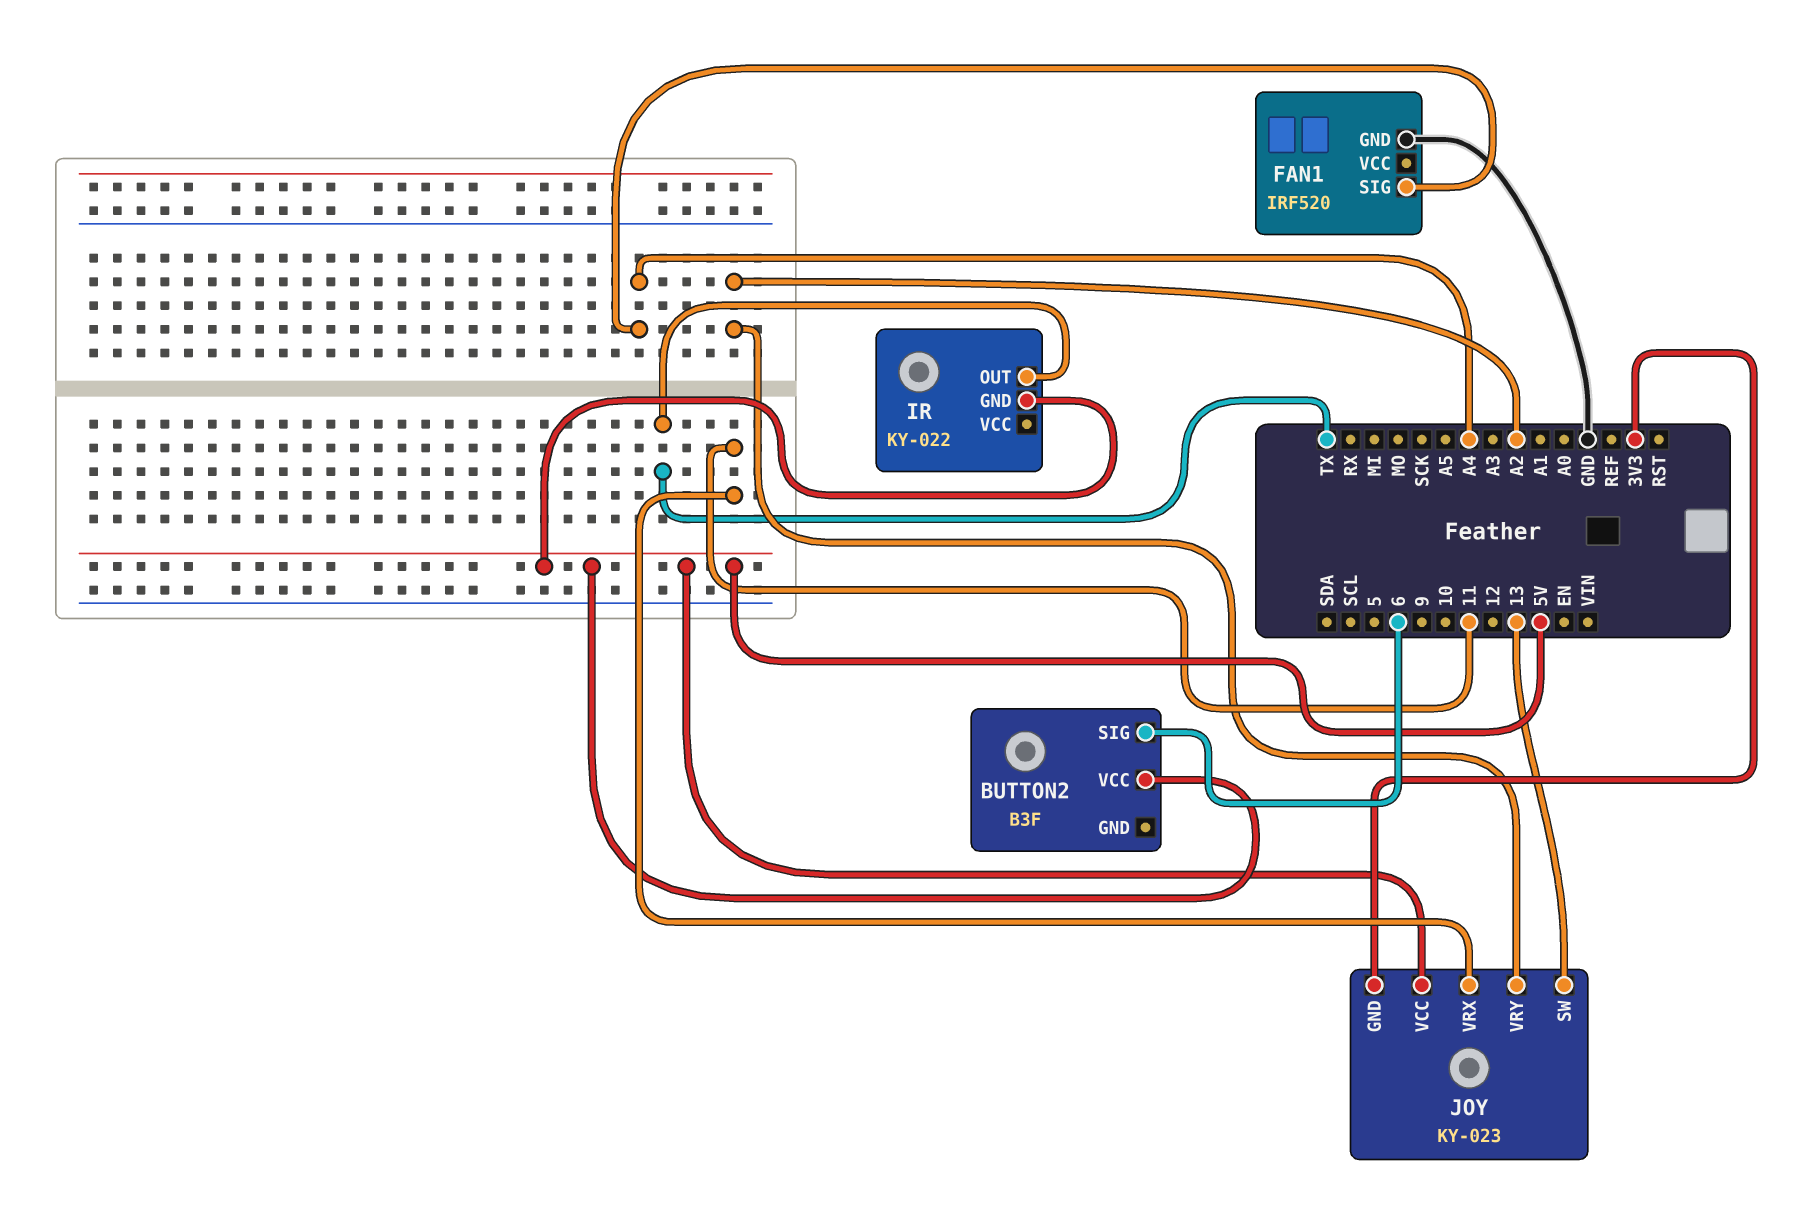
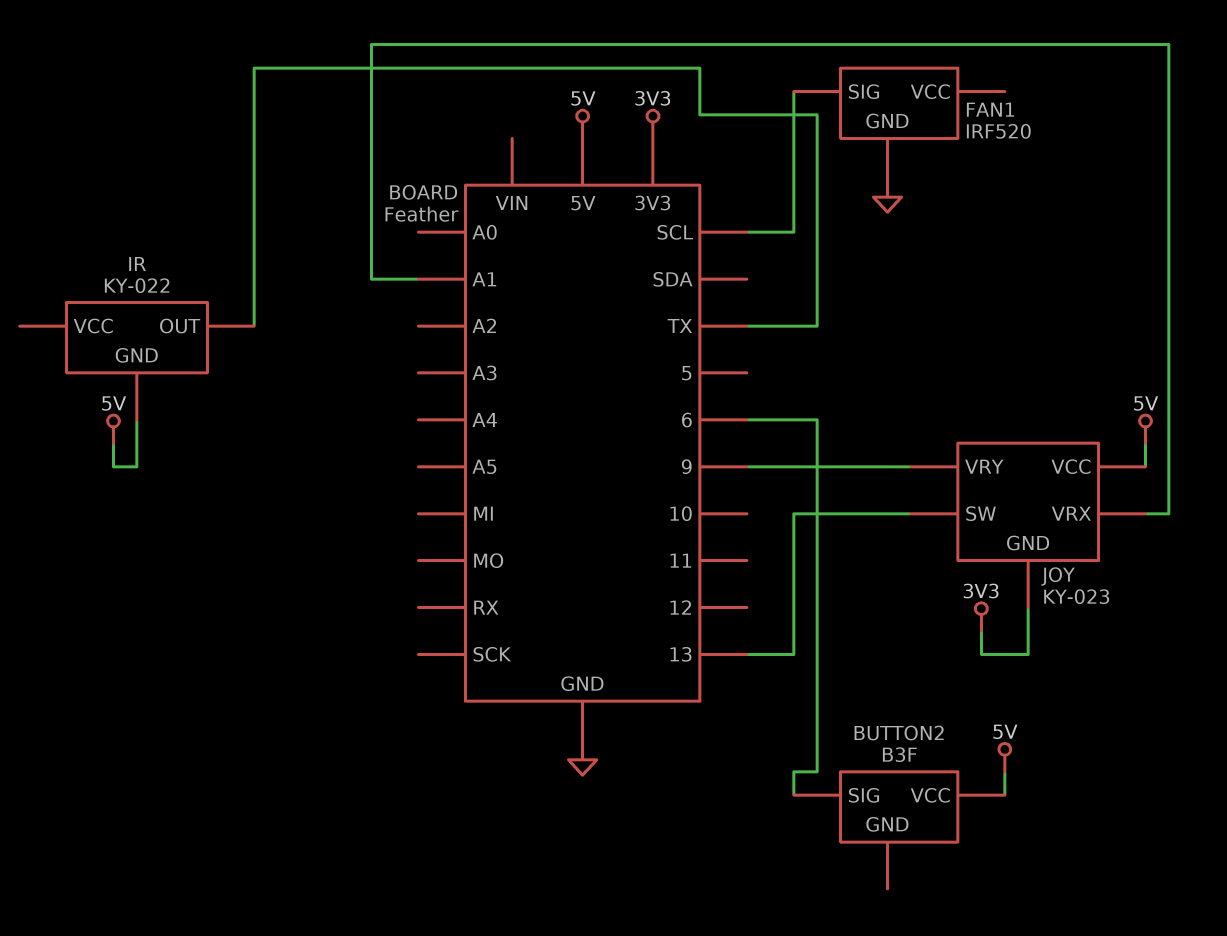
FAN1 pin SIG: A4 -> SCL
JOY pin VRX: 11 -> A1
JOY pin VRY: A2 -> 9

